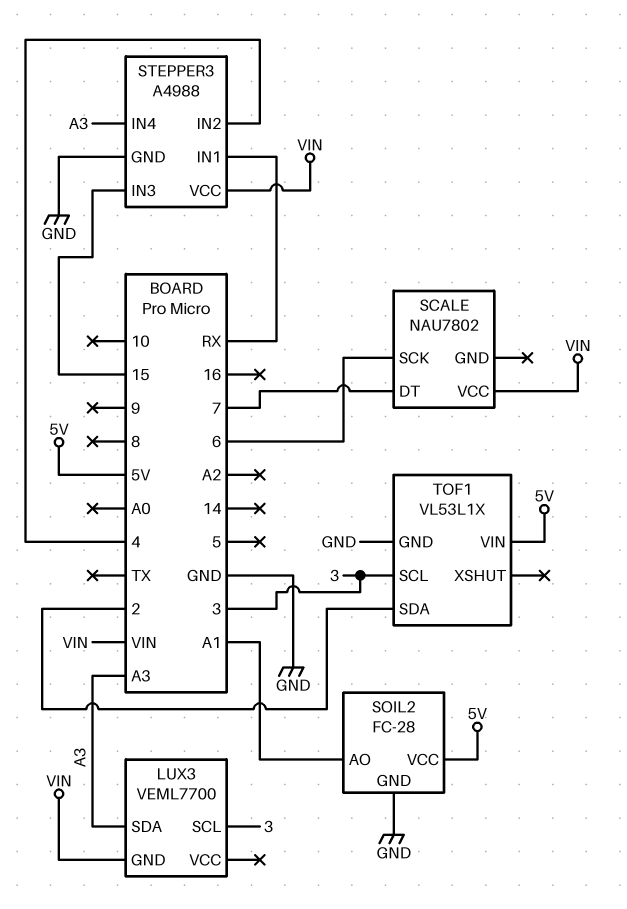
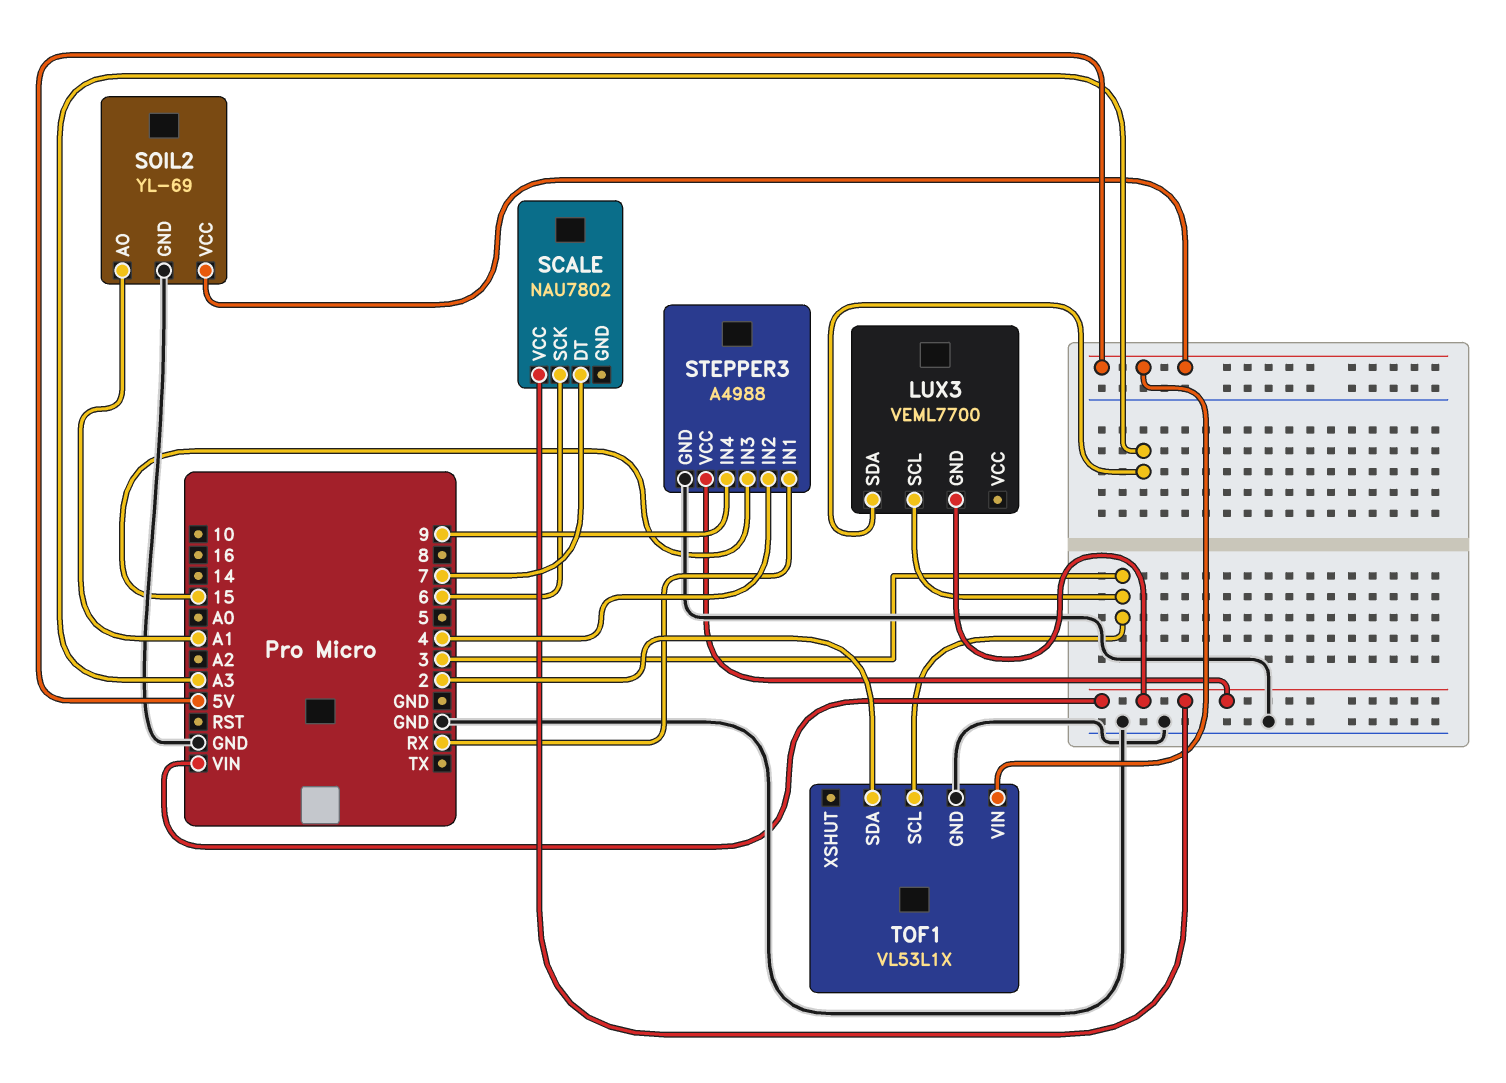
SOIL2: FC-28 -> YL-69
STEPPER3 pin IN4: A3 -> 9

